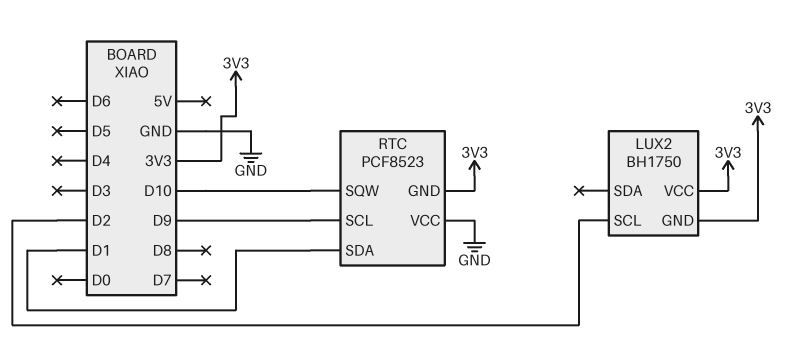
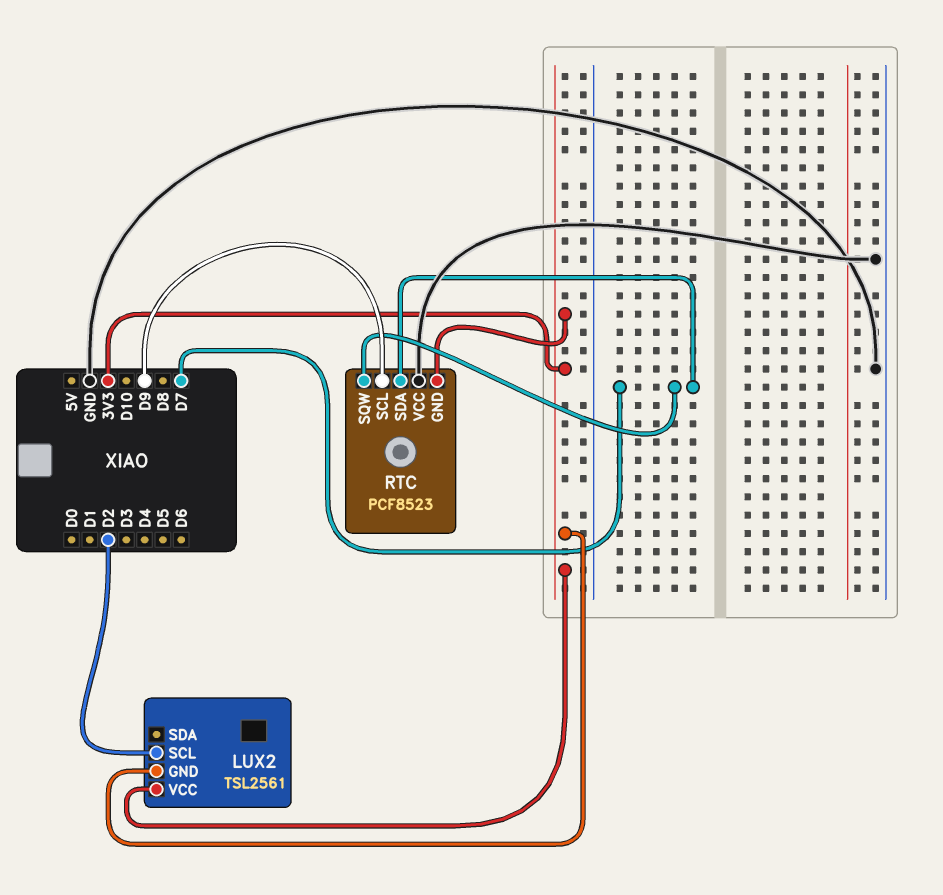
LUX2: BH1750 -> TSL2561
RTC pin SDA: D1 -> D7
RTC pin SQW: D10 -> D7

